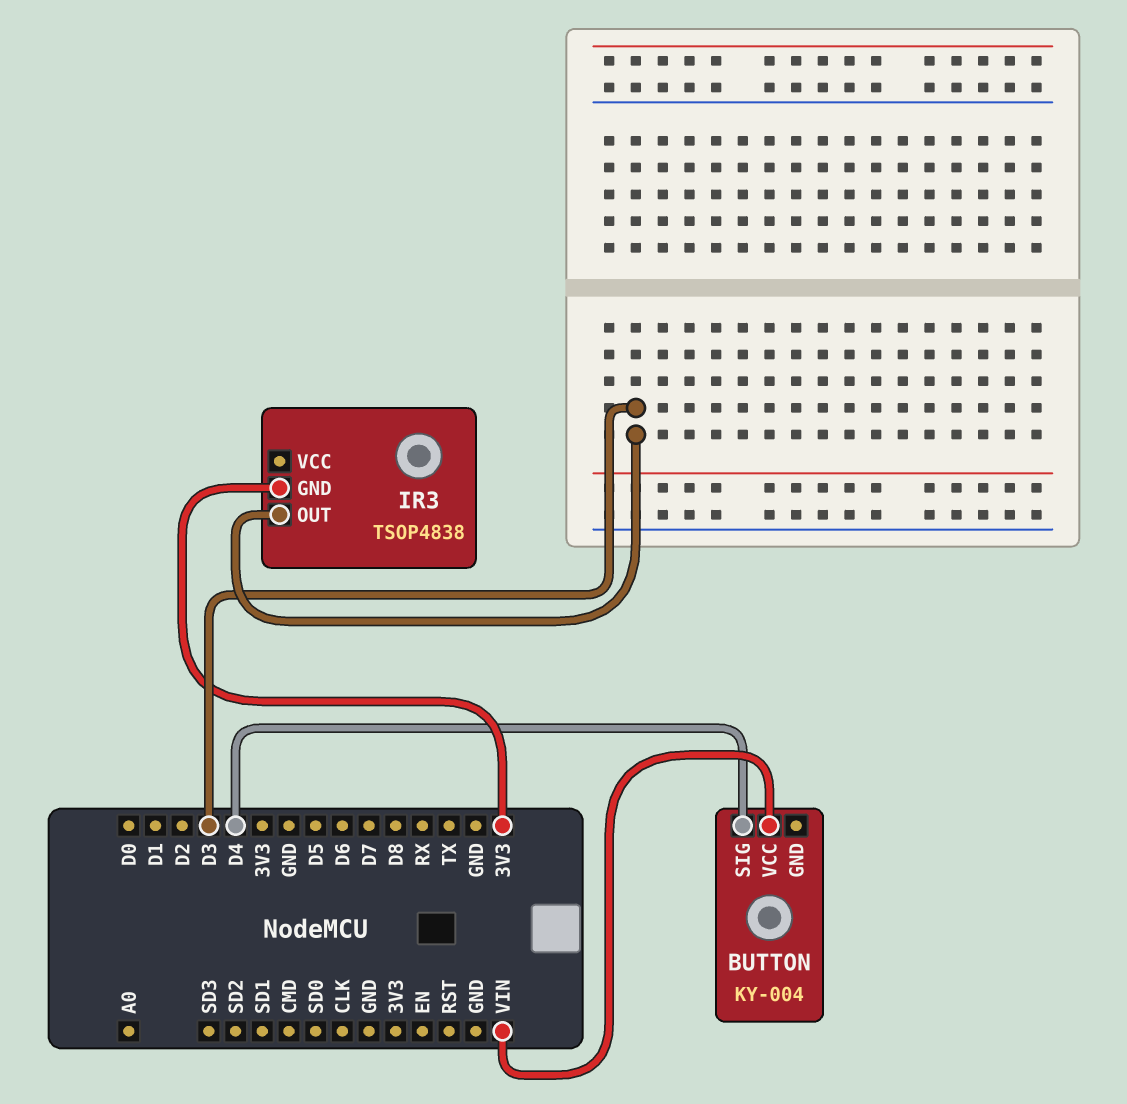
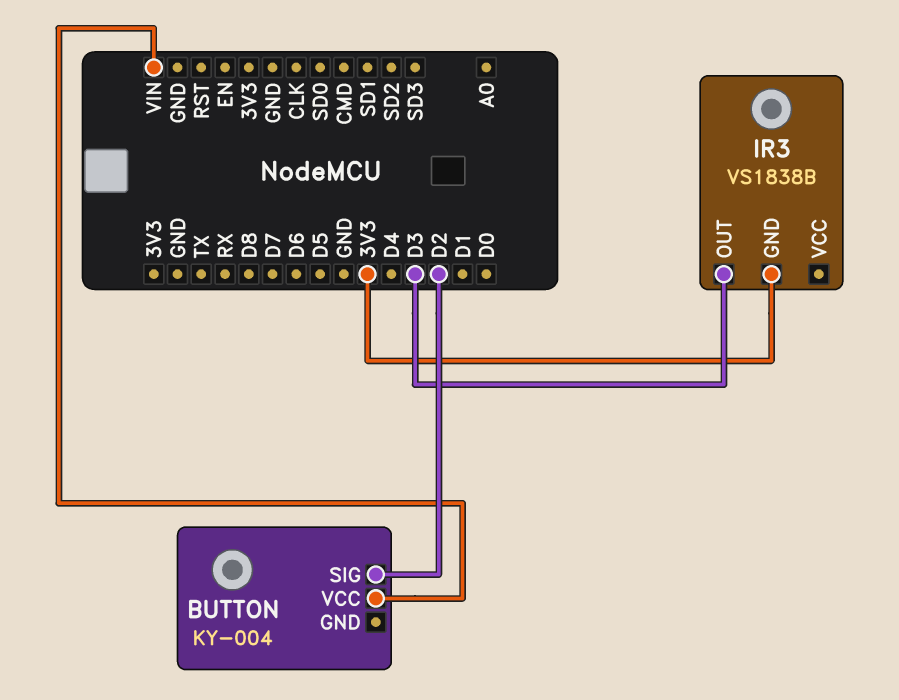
BUTTON pin SIG: D4 -> D2
IR3: TSOP4838 -> VS1838B

